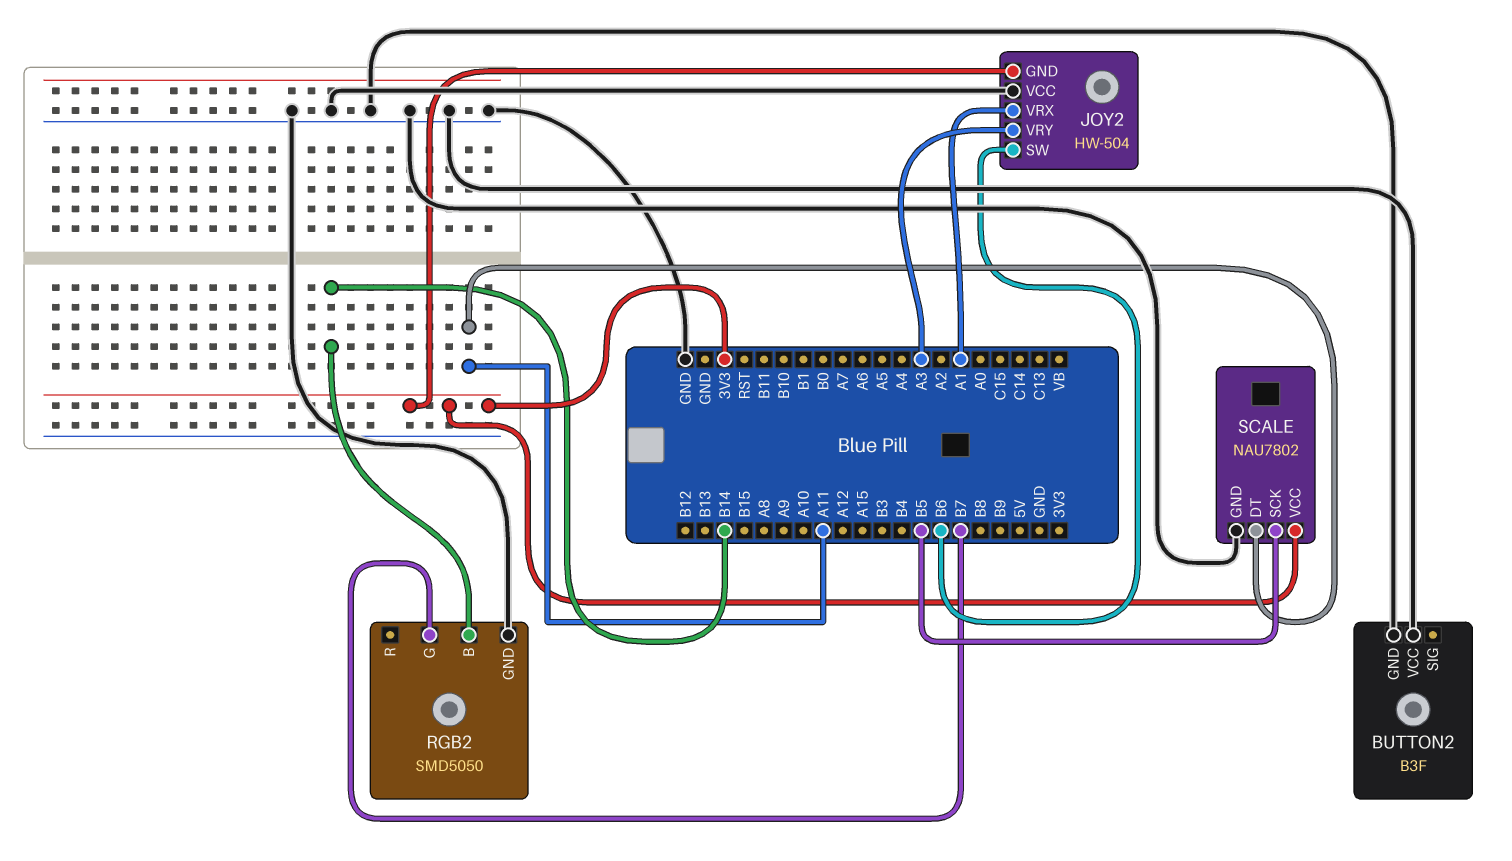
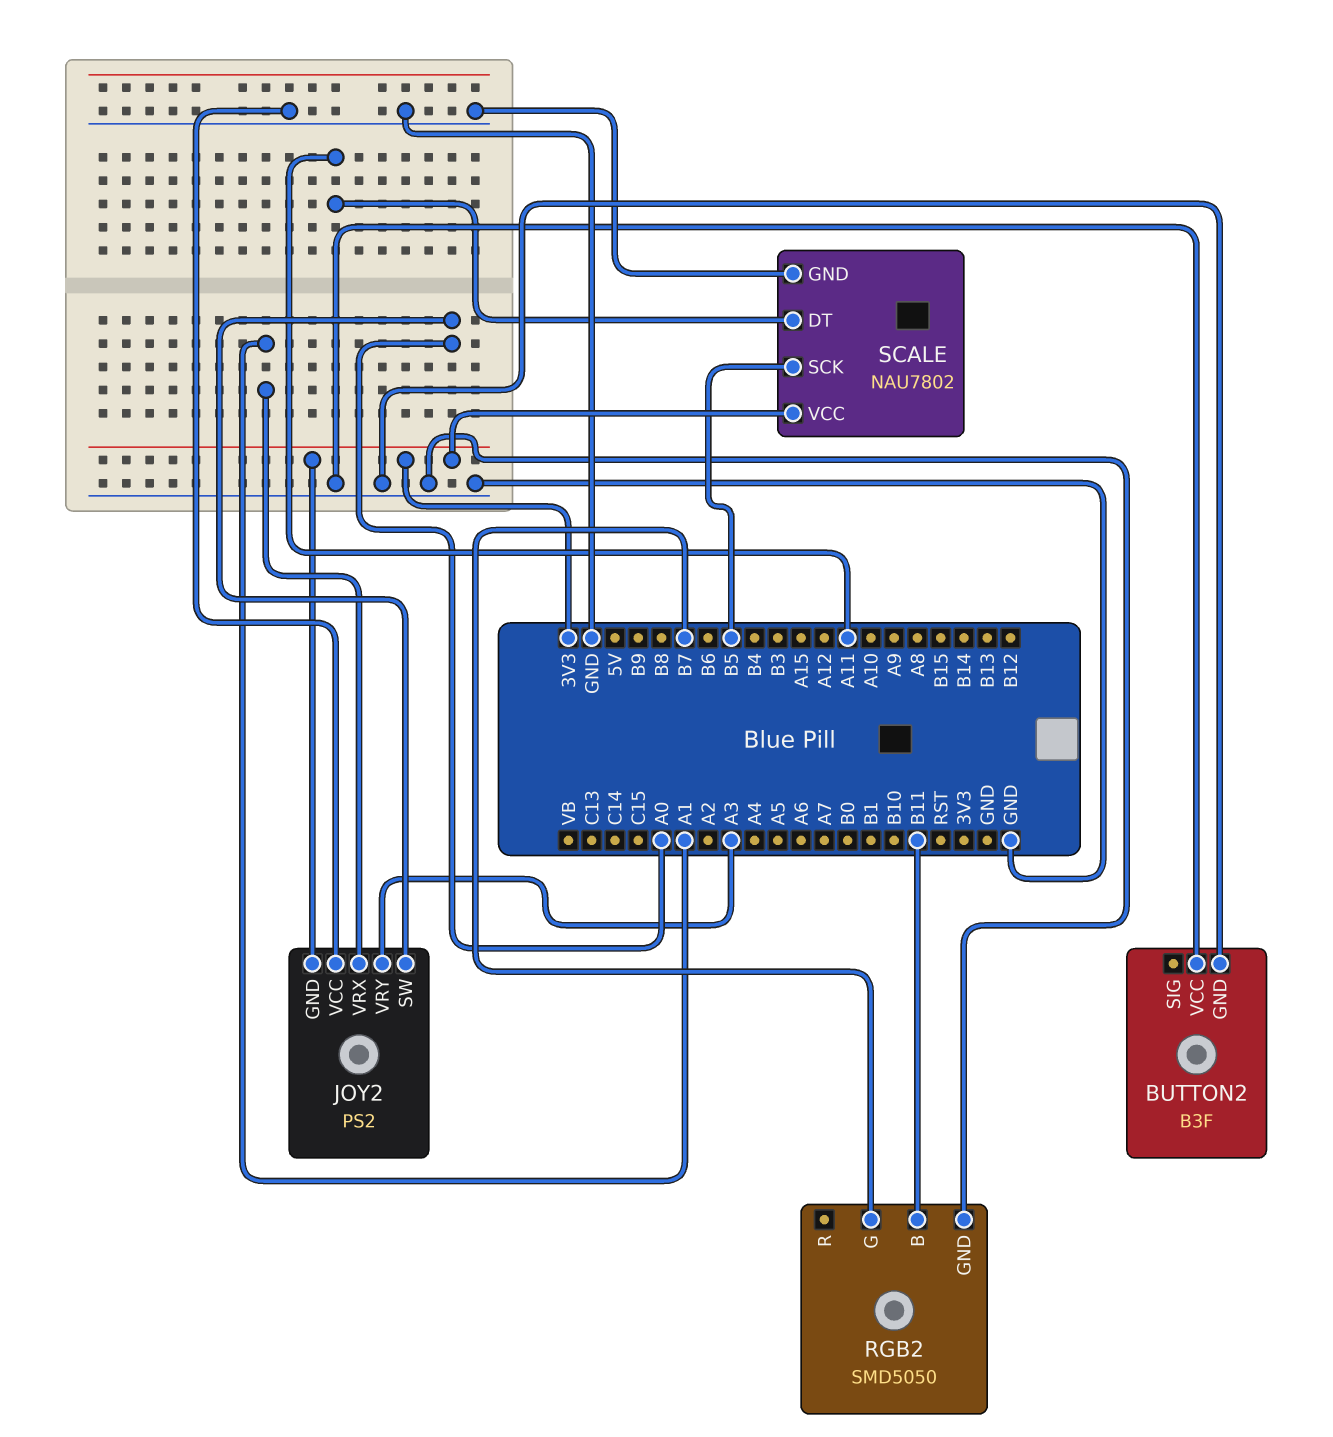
JOY2: HW-504 -> PS2
JOY2 pin SW: B6 -> A0
RGB2 pin B: B14 -> B11

